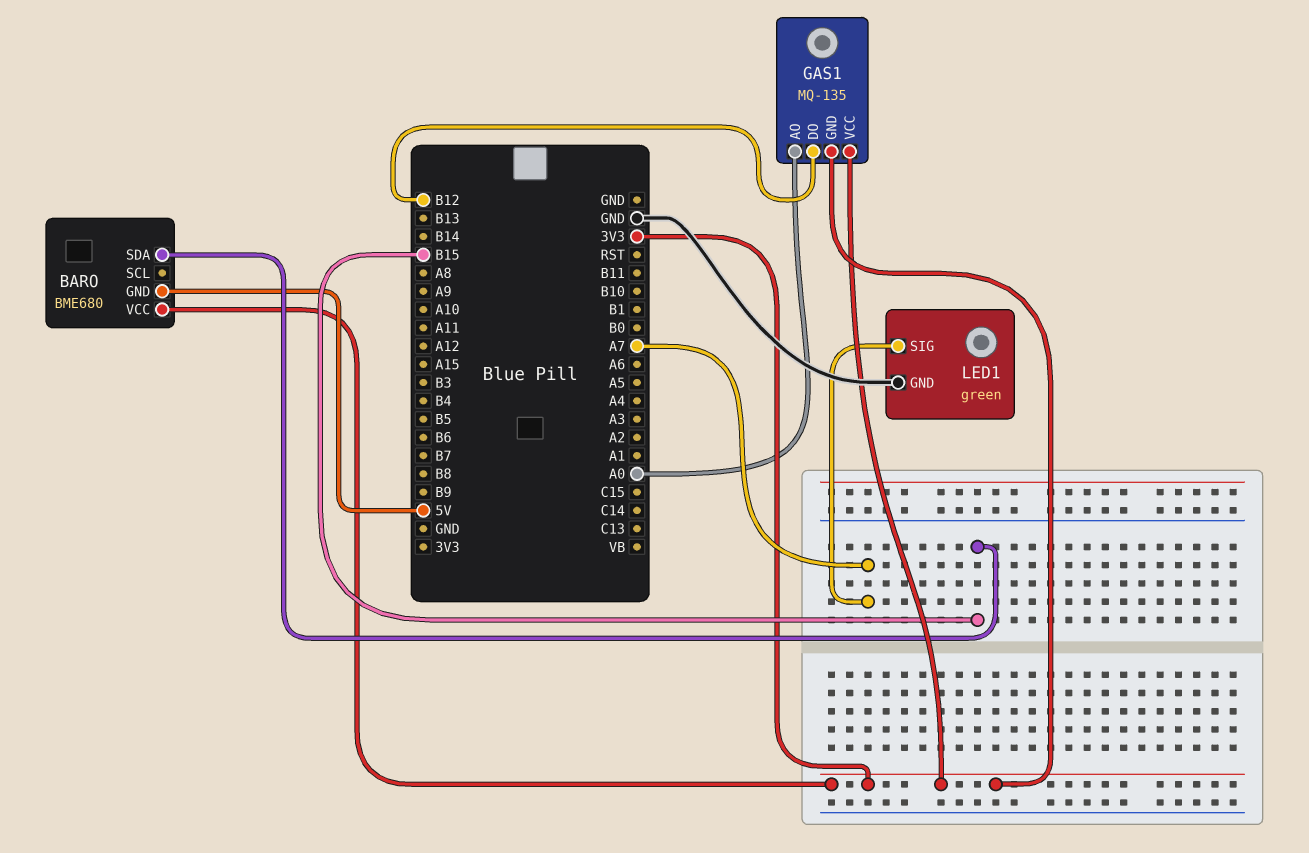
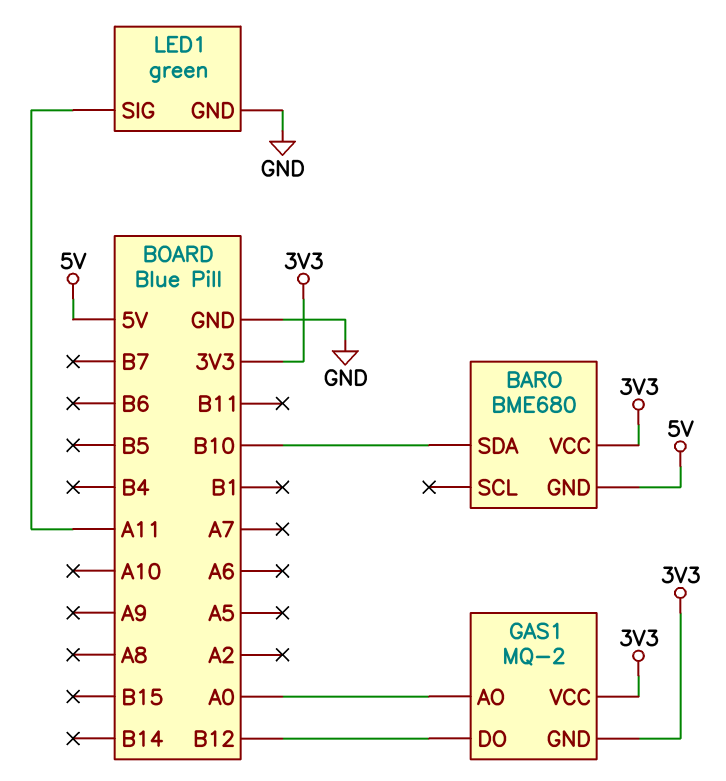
BARO pin SDA: B15 -> B10
GAS1: MQ-135 -> MQ-2
LED1 pin SIG: A7 -> A11

